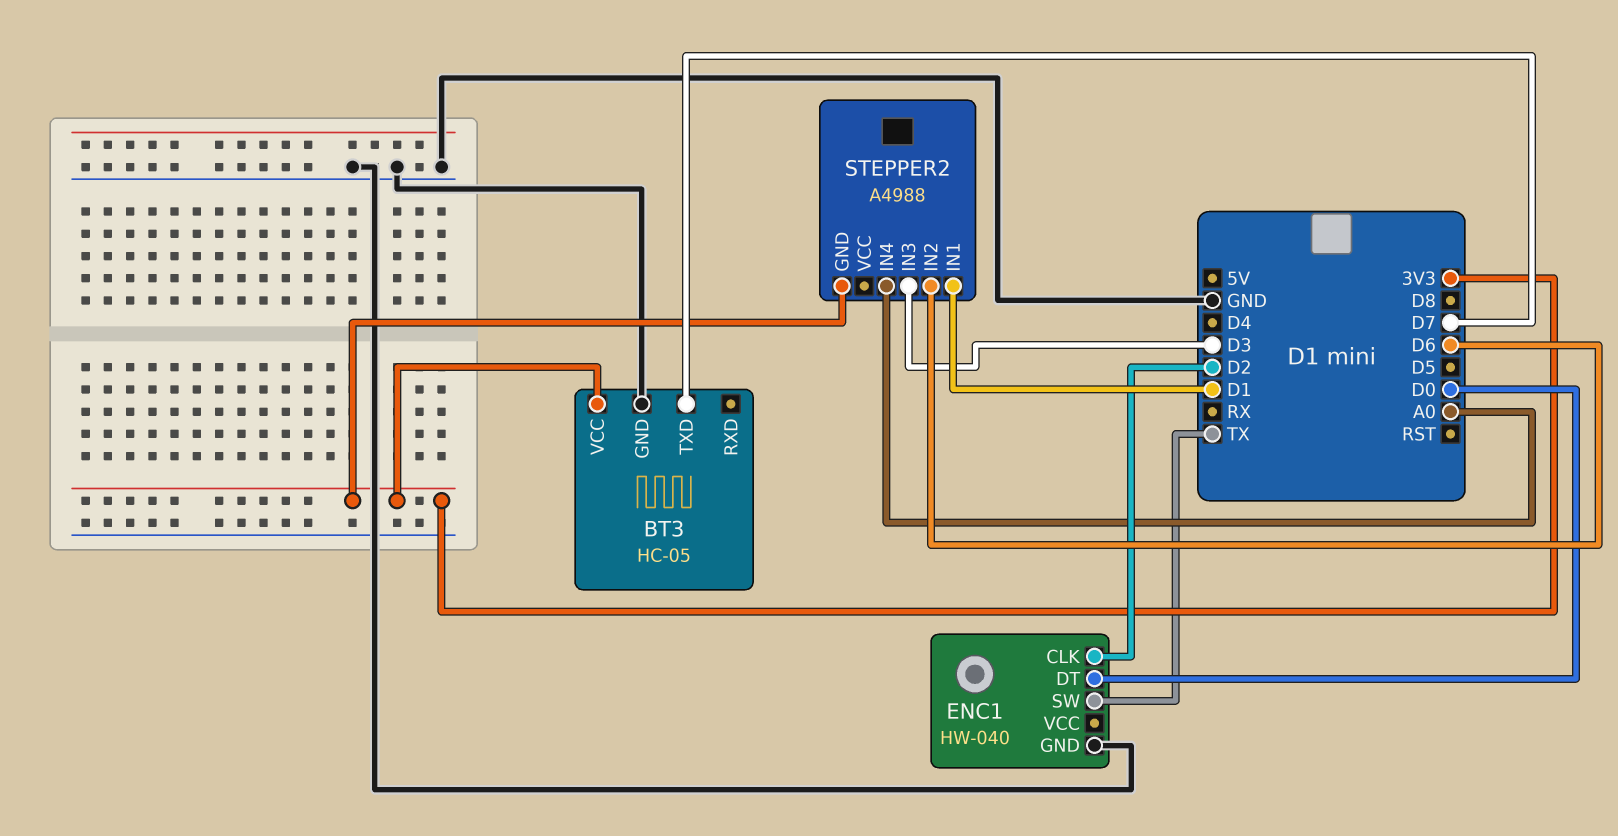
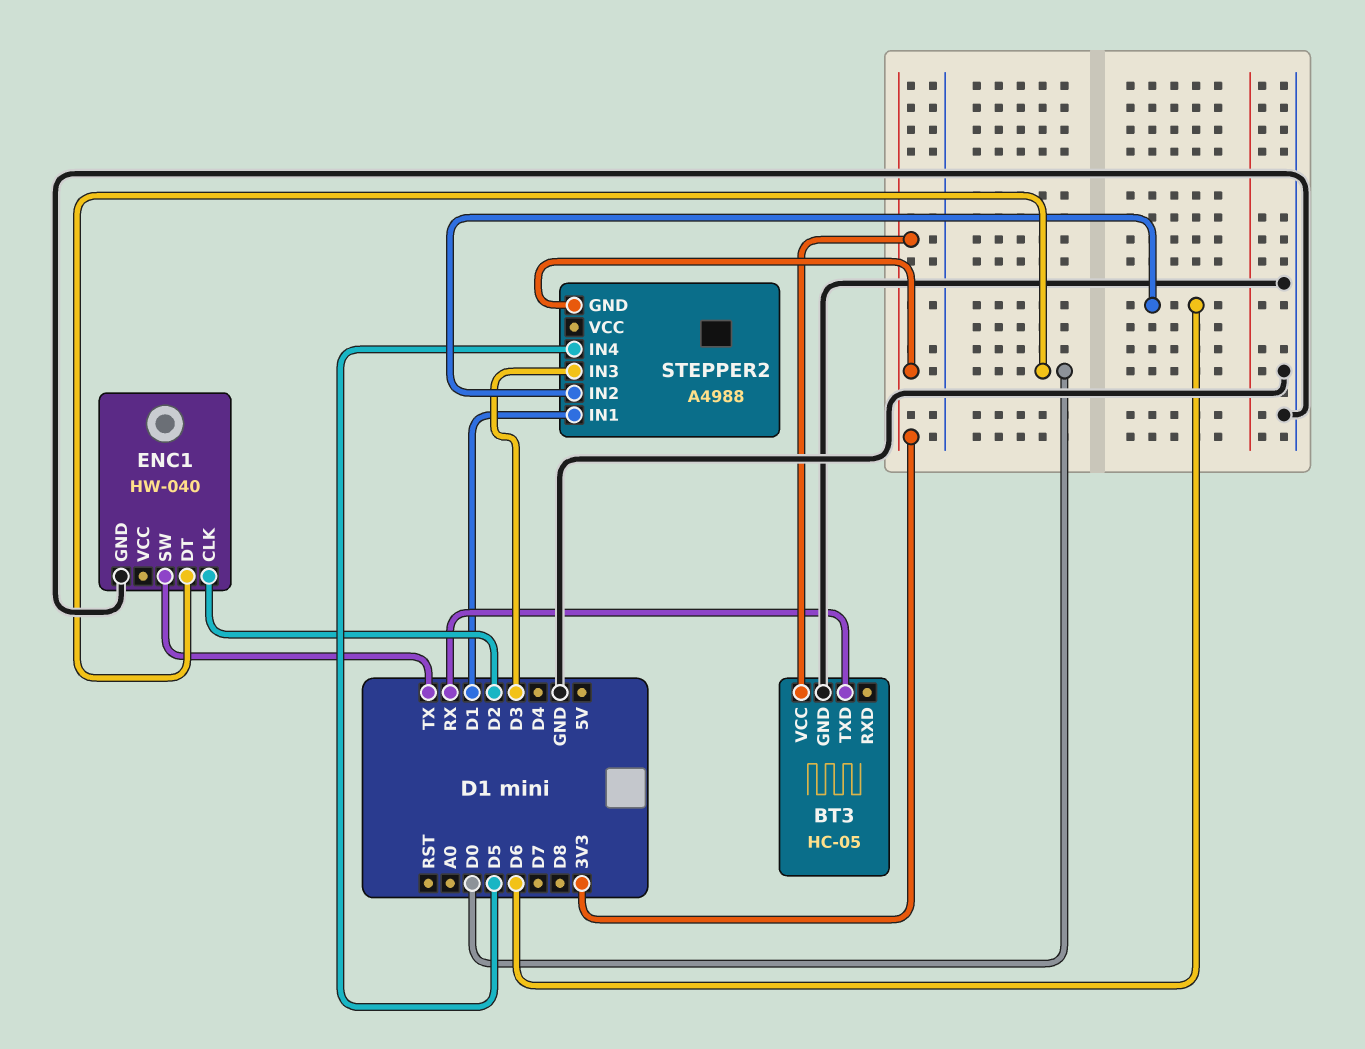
BT3 pin TXD: D7 -> RX
STEPPER2 pin IN4: A0 -> D5

